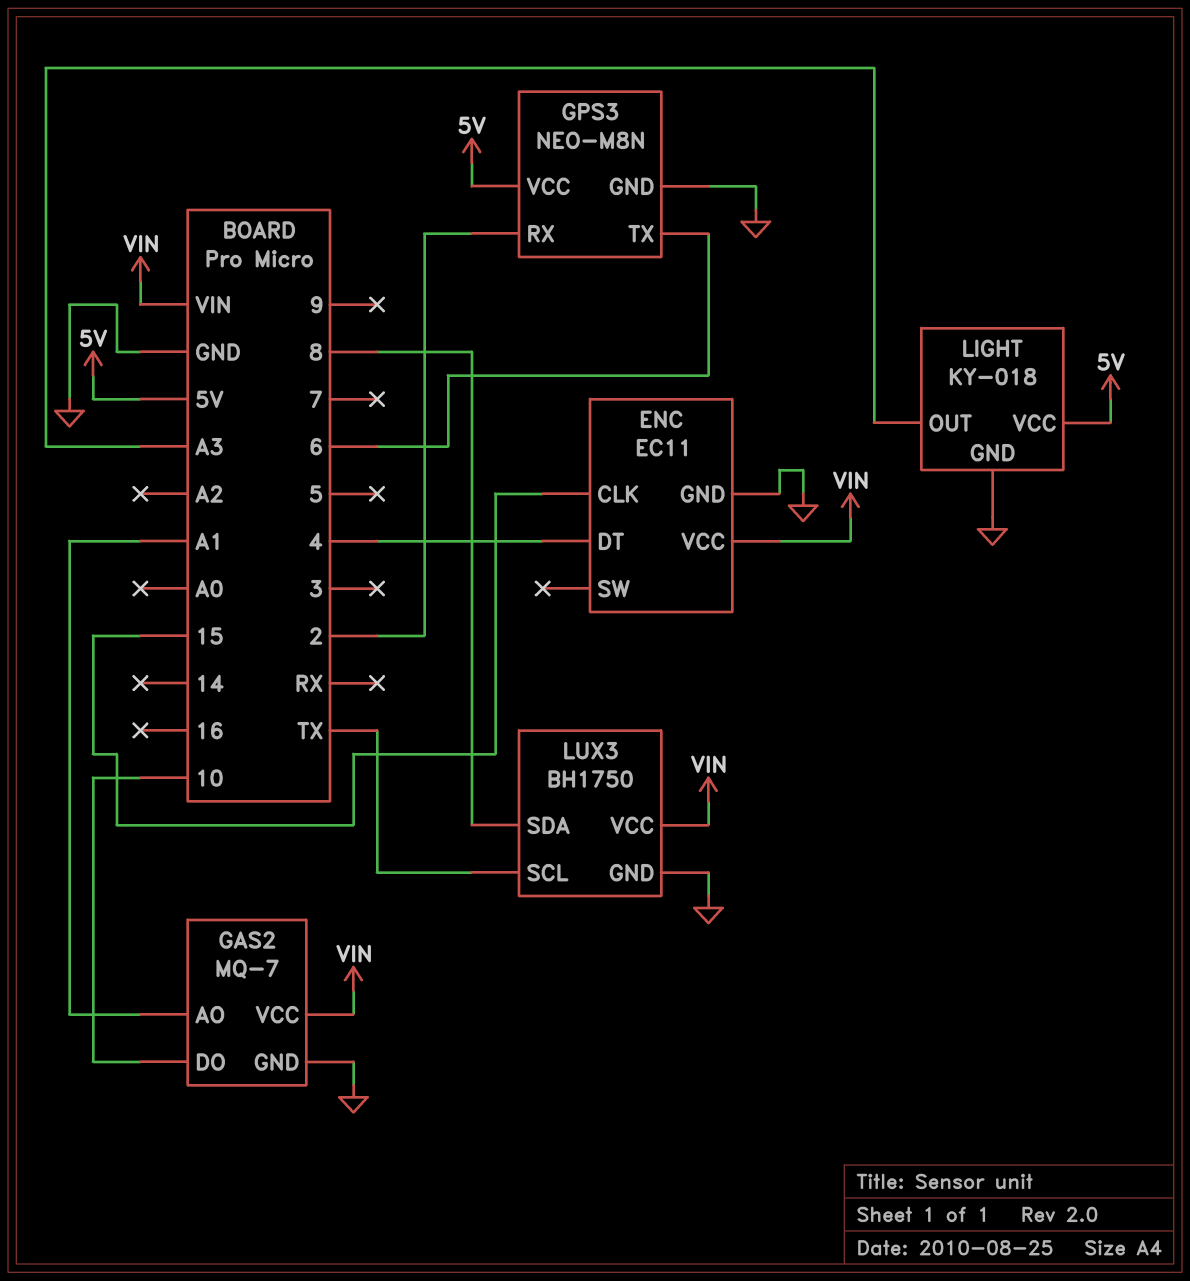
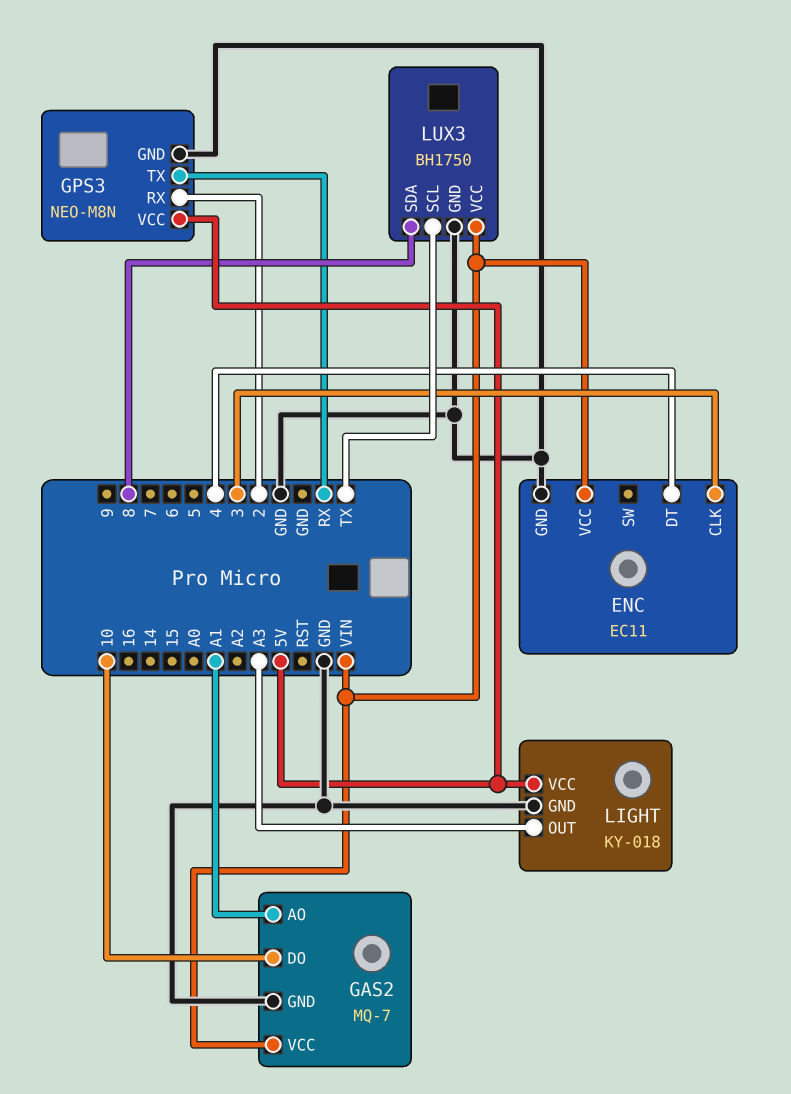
ENC pin CLK: 15 -> 3
GPS3 pin TX: 6 -> RX

